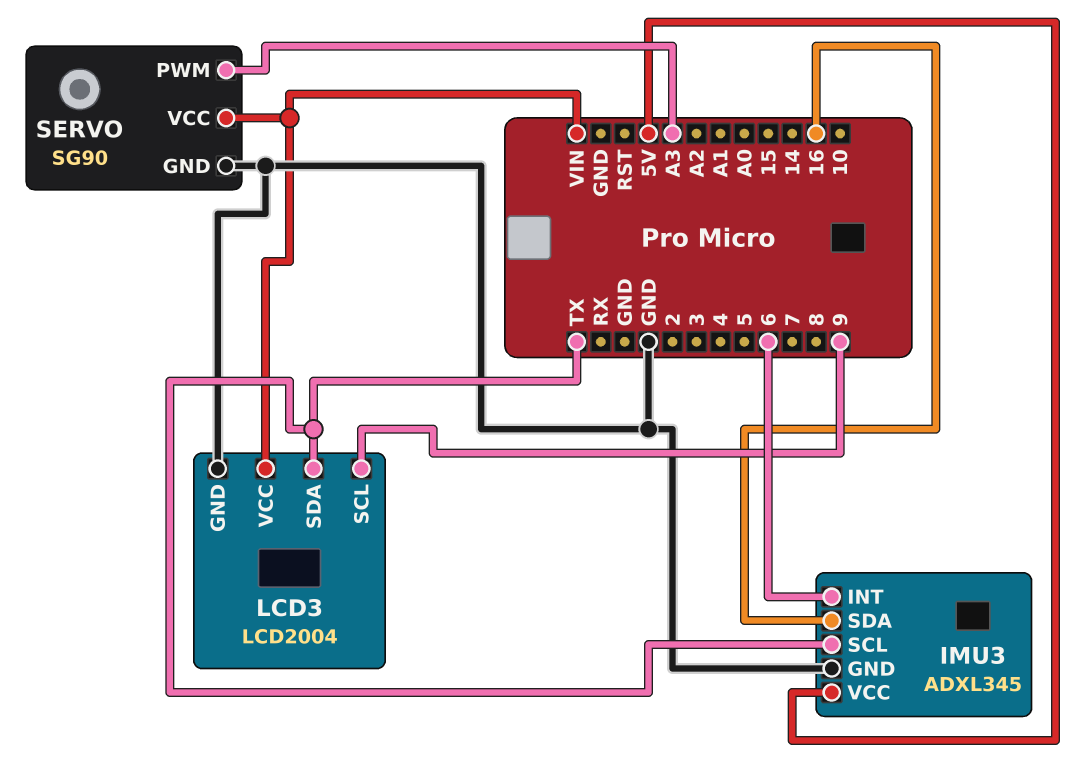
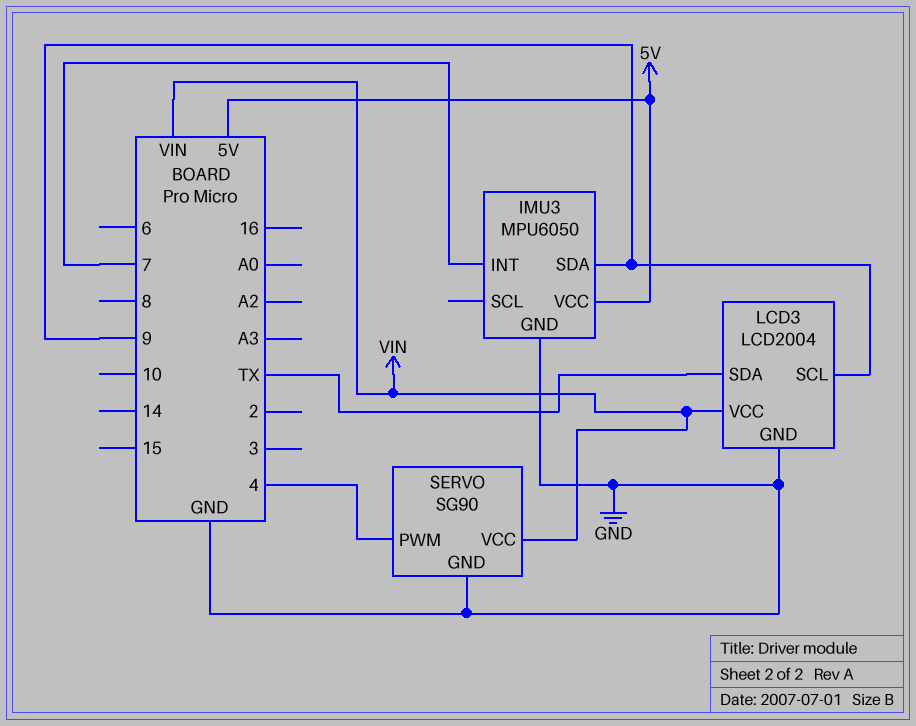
IMU3: ADXL345 -> MPU6050
IMU3 pin INT: 6 -> 7
IMU3 pin SCL: TX -> none
IMU3 pin SDA: 16 -> 9
SERVO pin PWM: A3 -> 4

